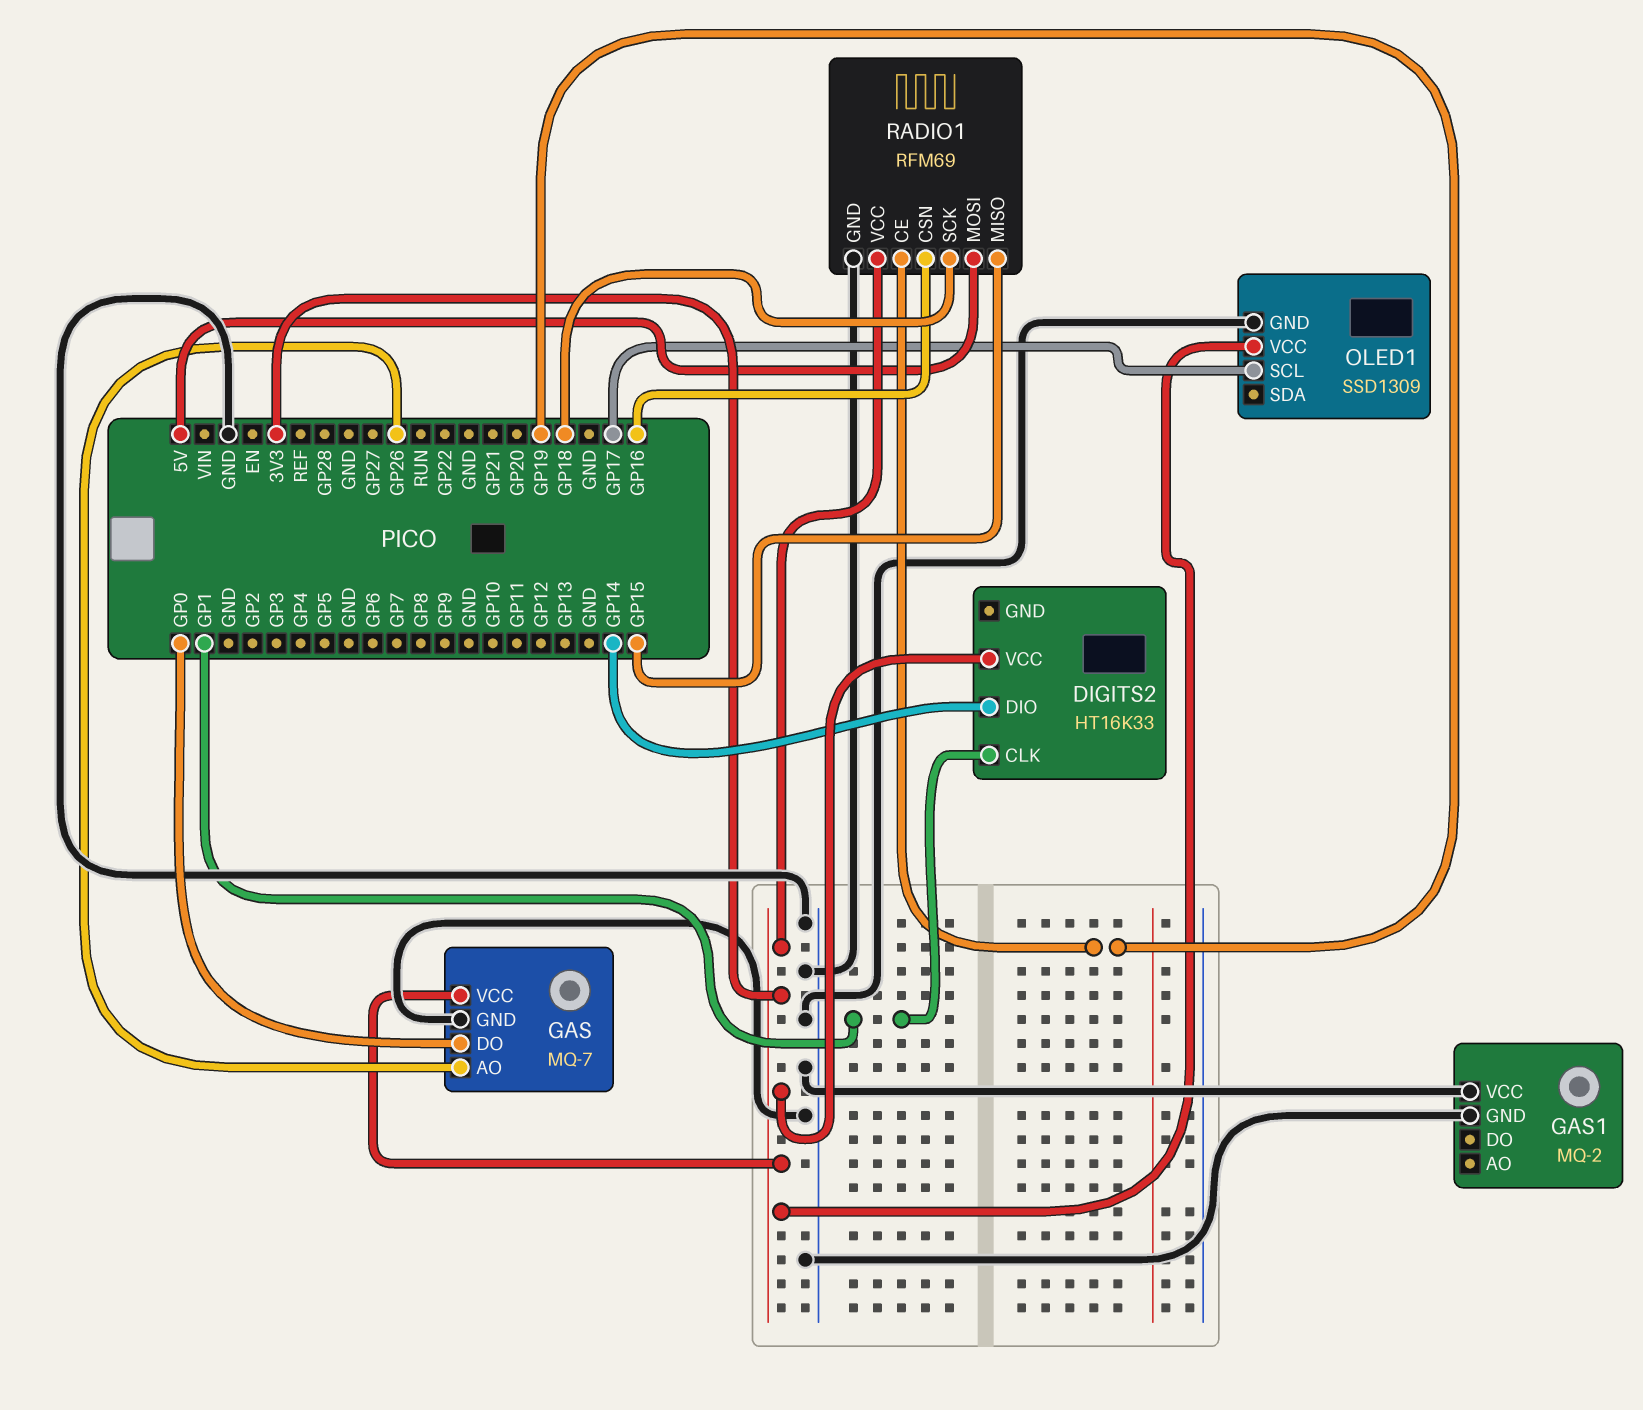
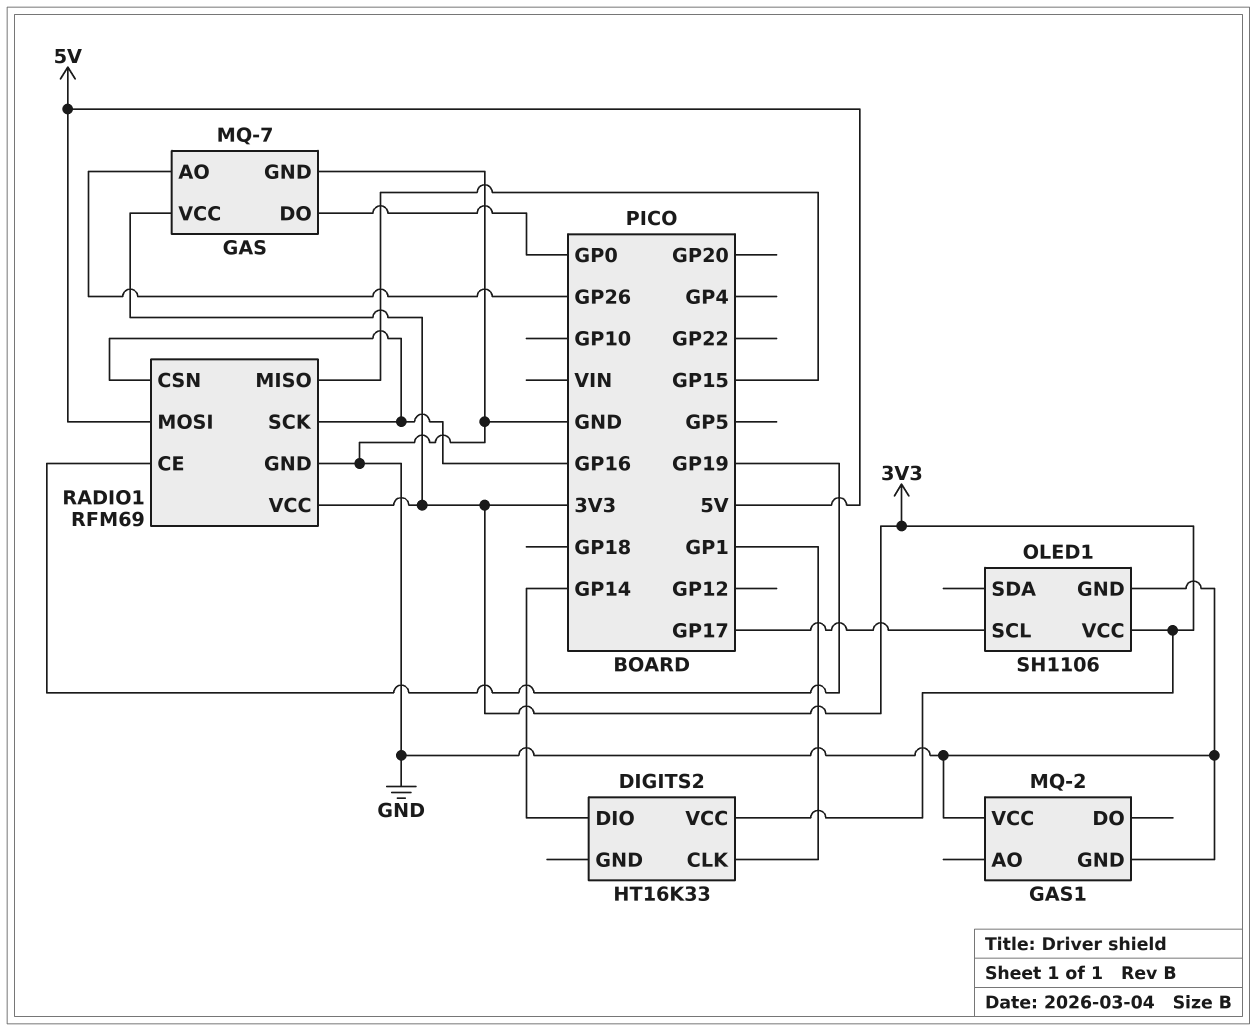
OLED1: SSD1309 -> SH1106
RADIO1 pin SCK: GP18 -> GP16

